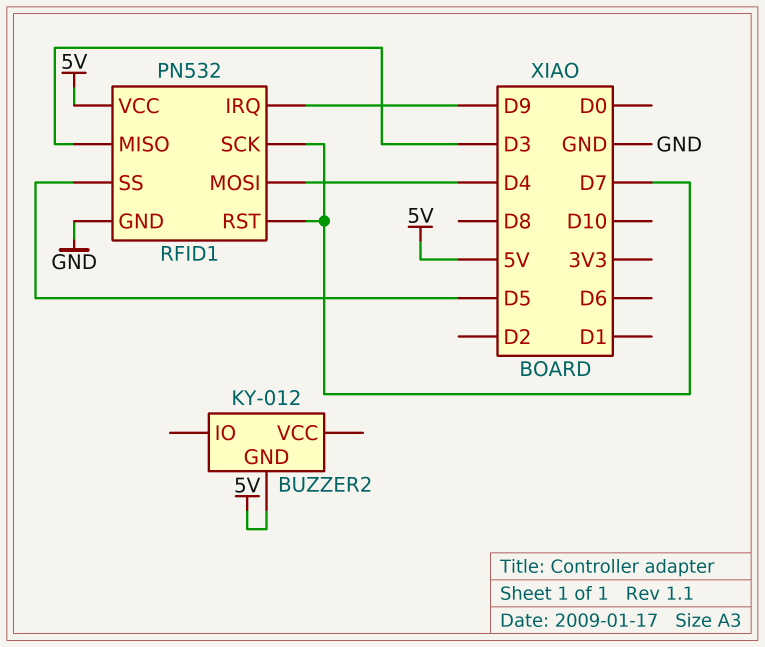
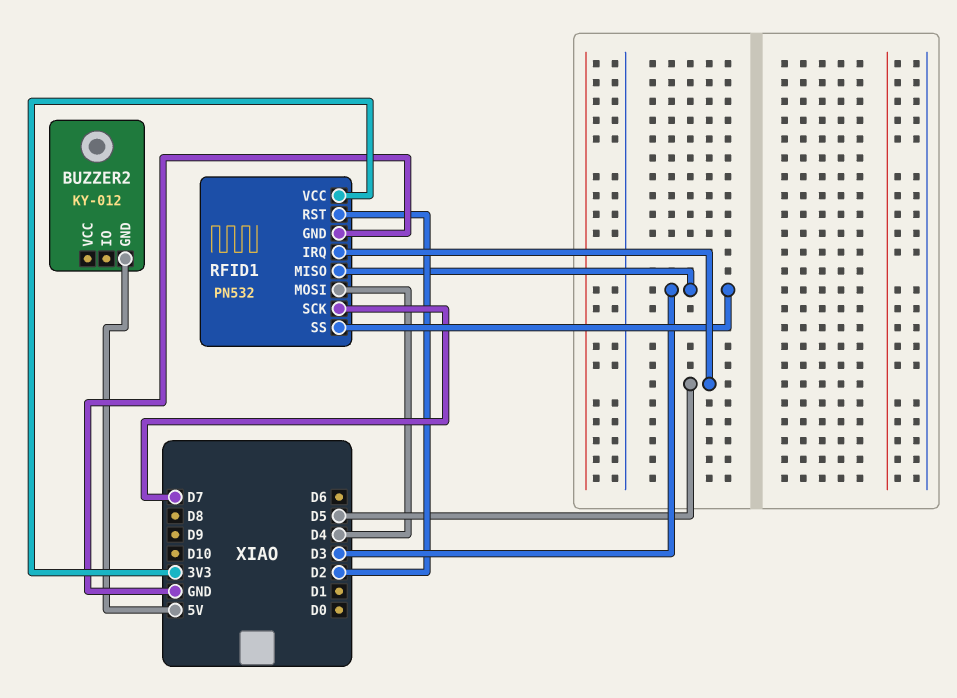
RFID1 pin IRQ: D9 -> D5
RFID1 pin RST: D7 -> D2
RFID1 pin SS: D5 -> D3
RFID1 pin VCC: 5V -> 3V3

